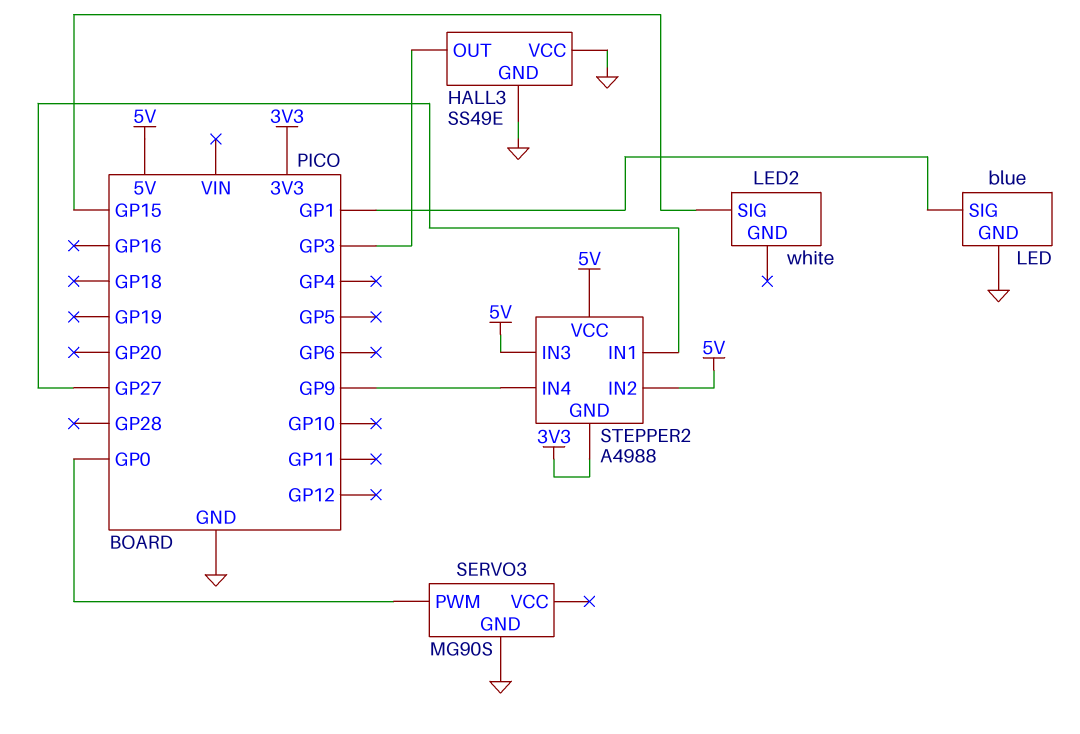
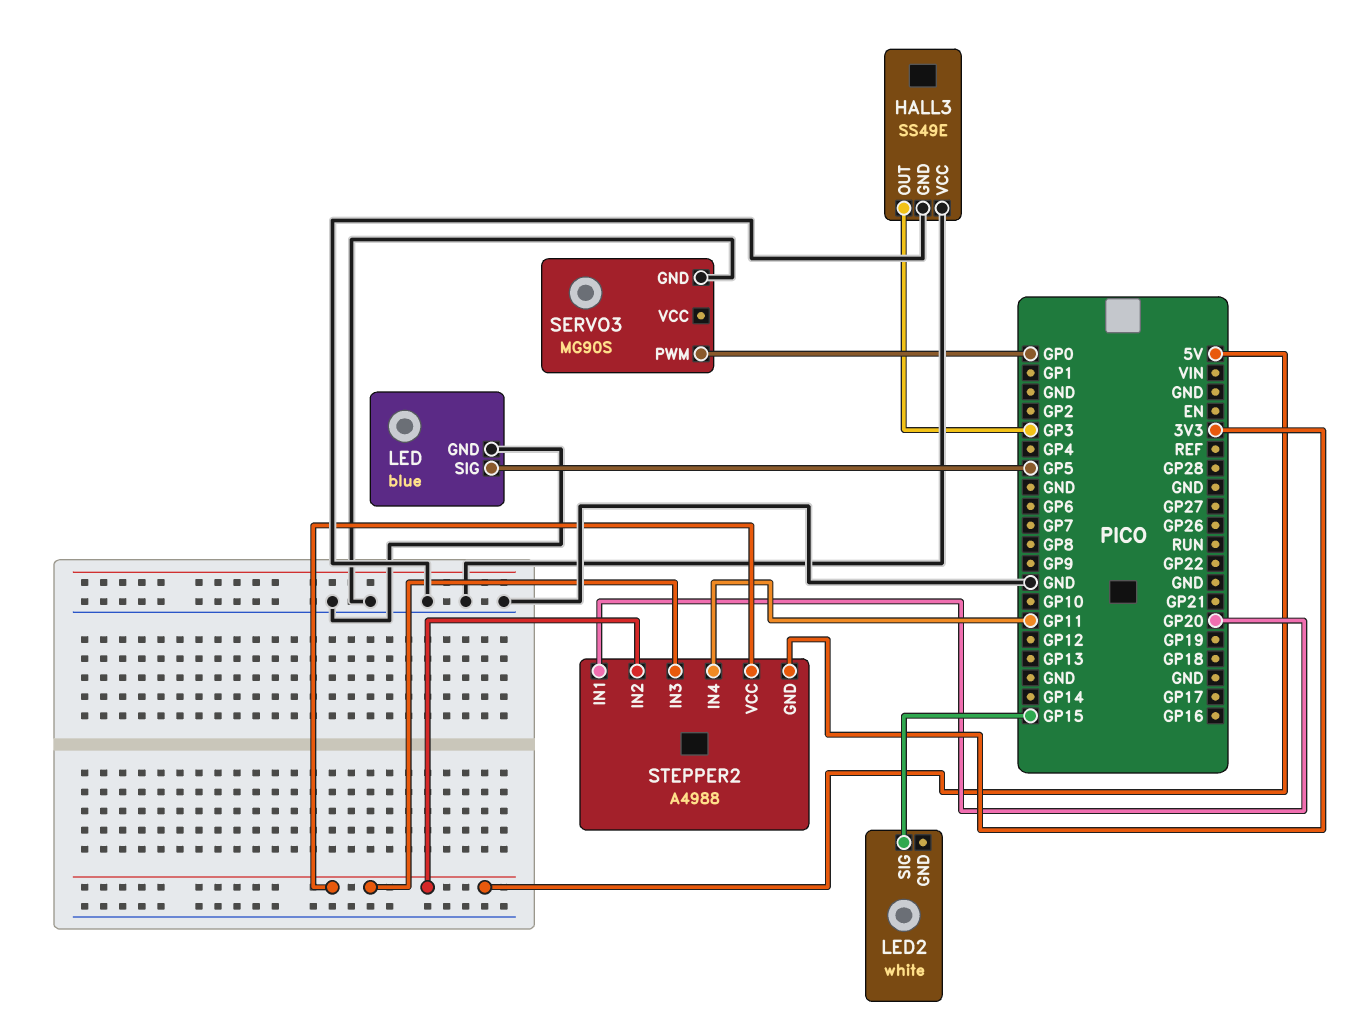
LED pin SIG: GP1 -> GP5
STEPPER2 pin IN1: GP27 -> GP20
STEPPER2 pin IN4: GP9 -> GP11

